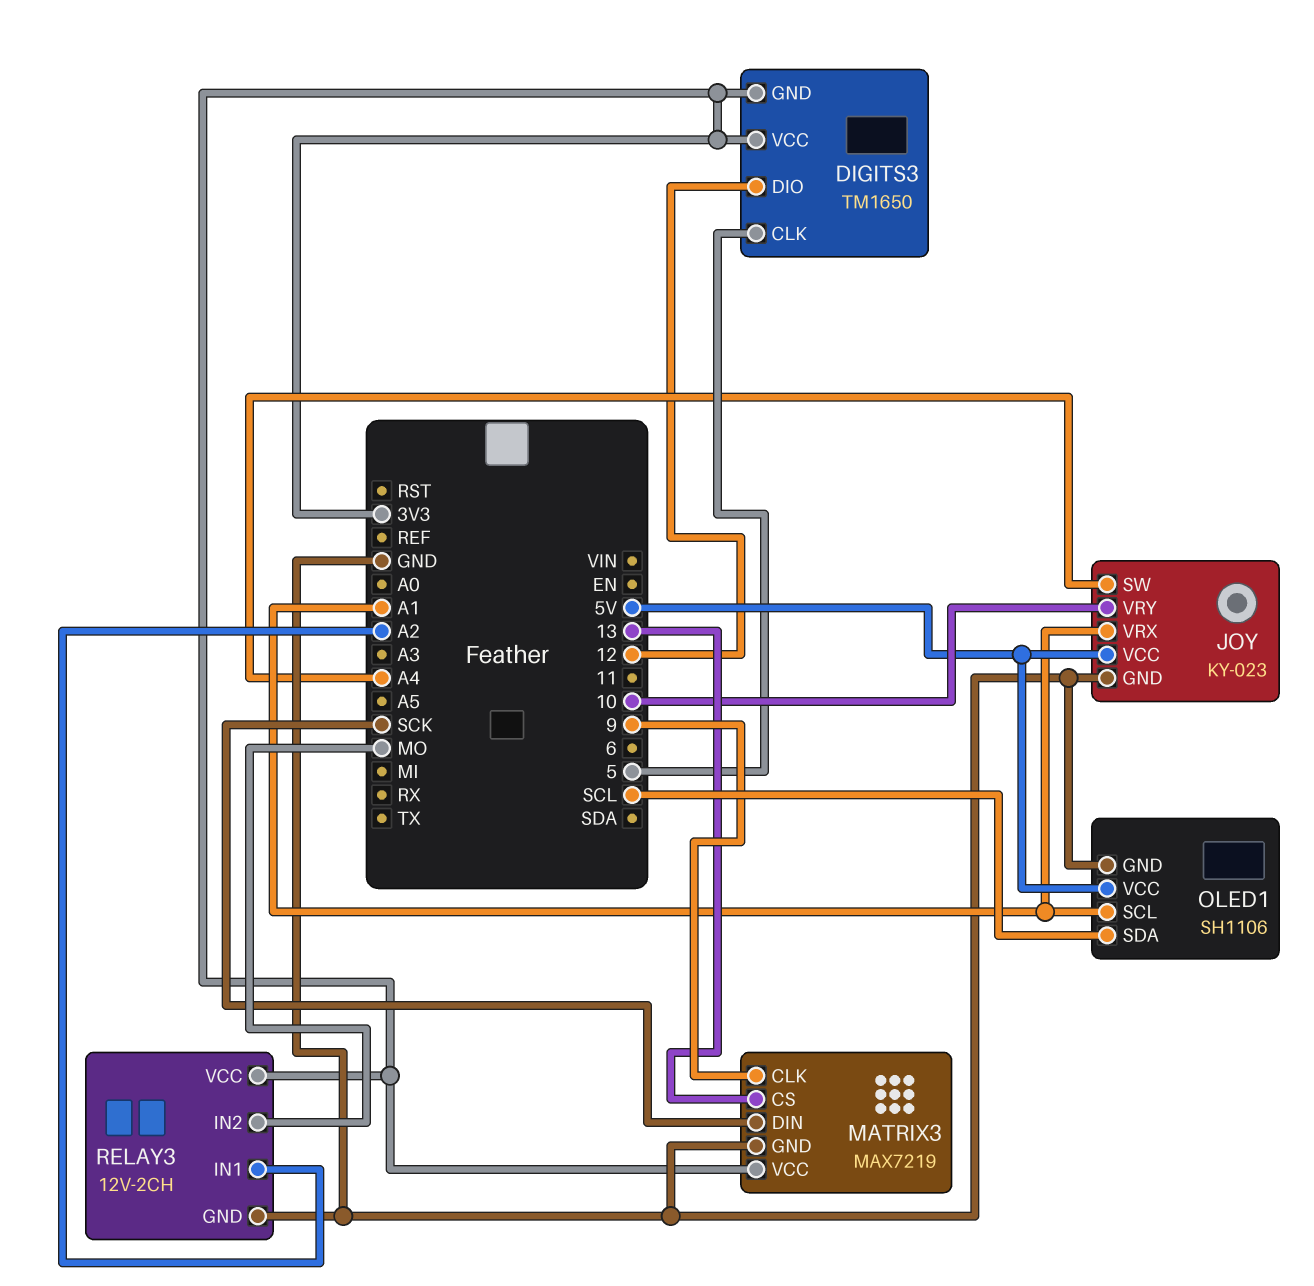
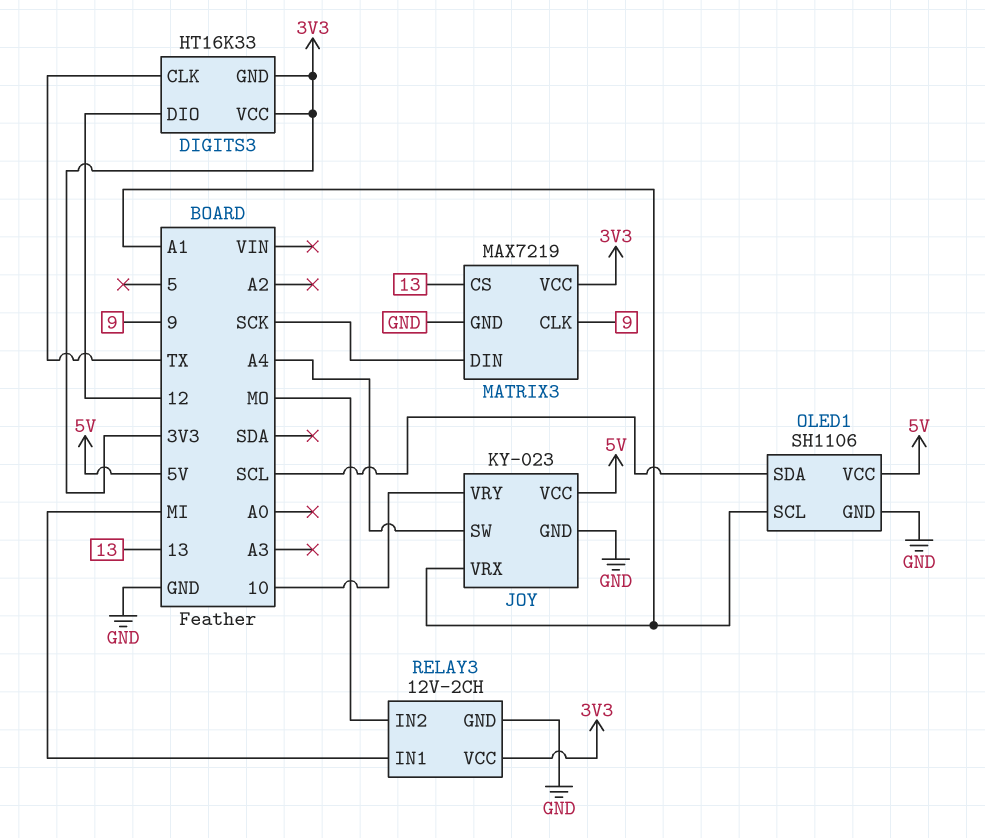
DIGITS3: TM1650 -> HT16K33
DIGITS3 pin CLK: 5 -> TX
RELAY3 pin IN1: A2 -> MI

